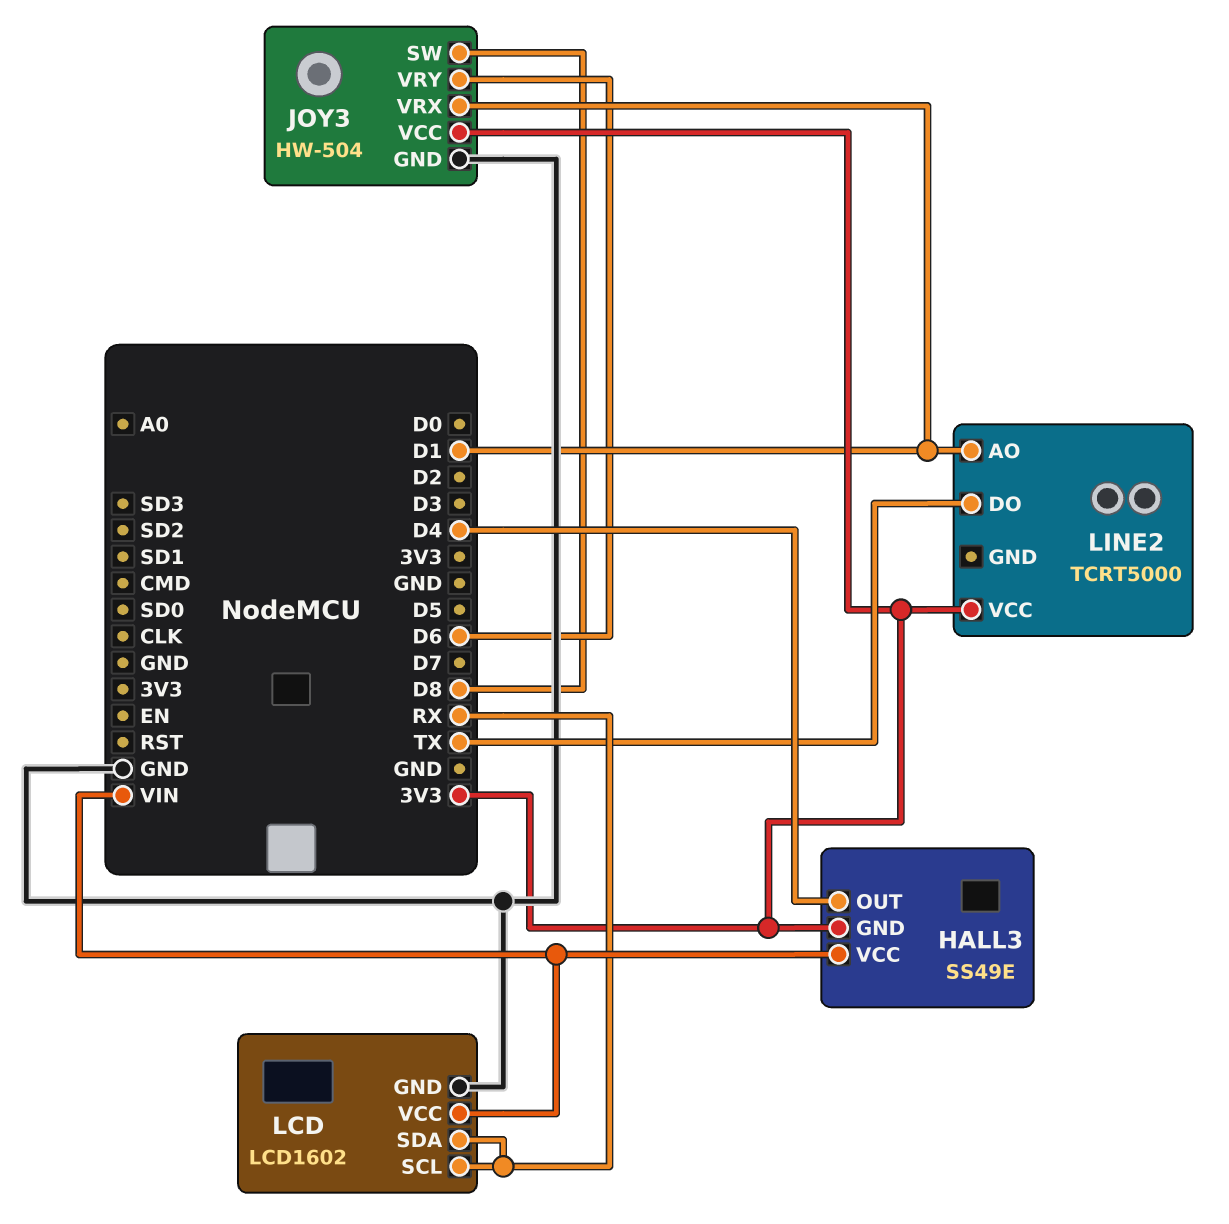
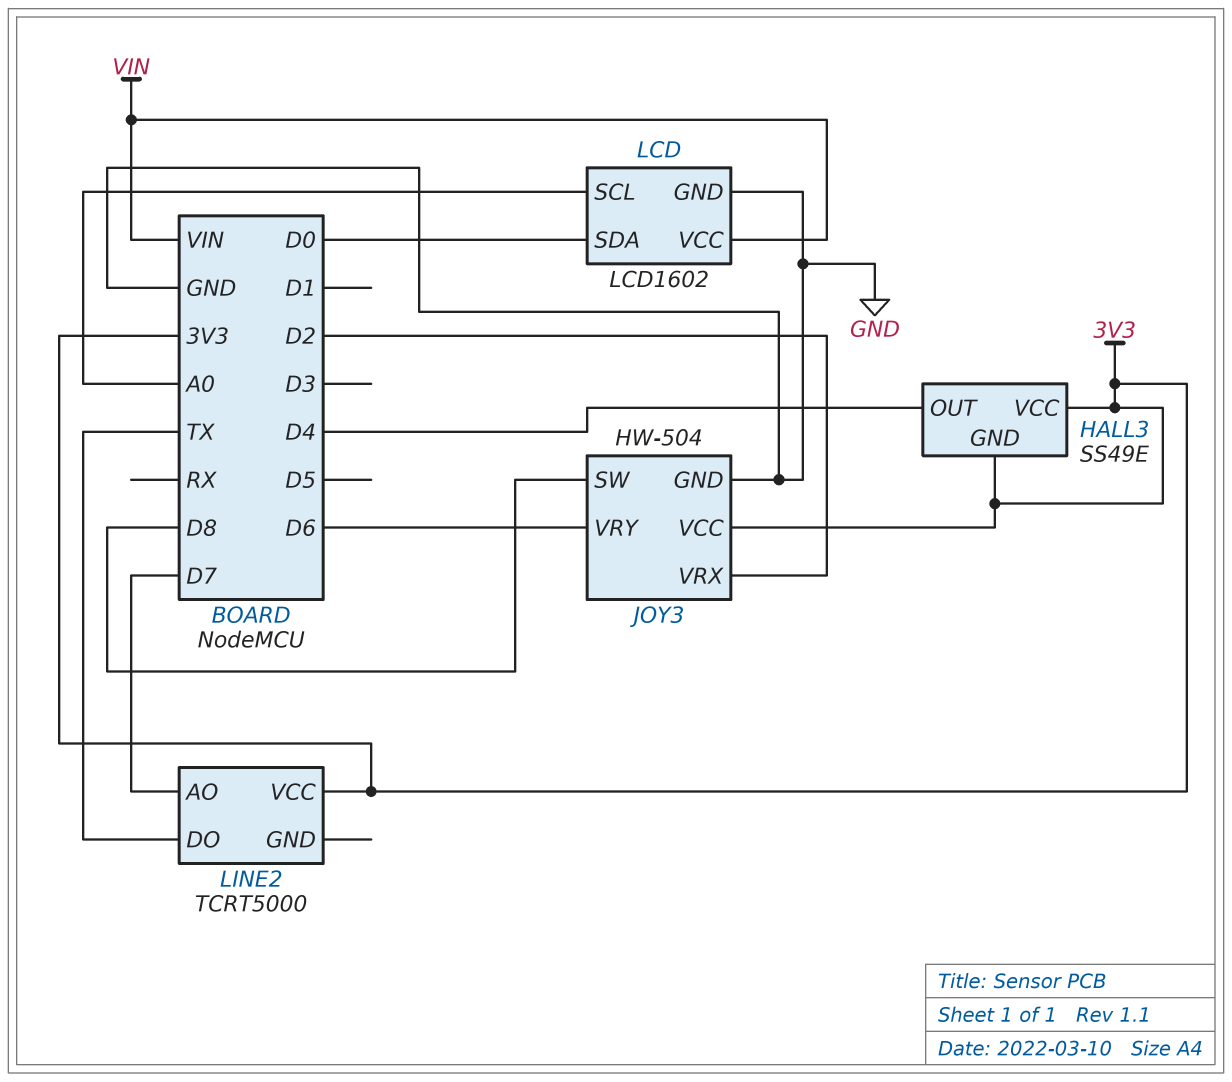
HALL3 pin VCC: VIN -> 3V3
JOY3 pin VRX: D1 -> D2
LCD pin SCL: RX -> A0
LCD pin SDA: RX -> D0
LINE2 pin AO: D1 -> D7

